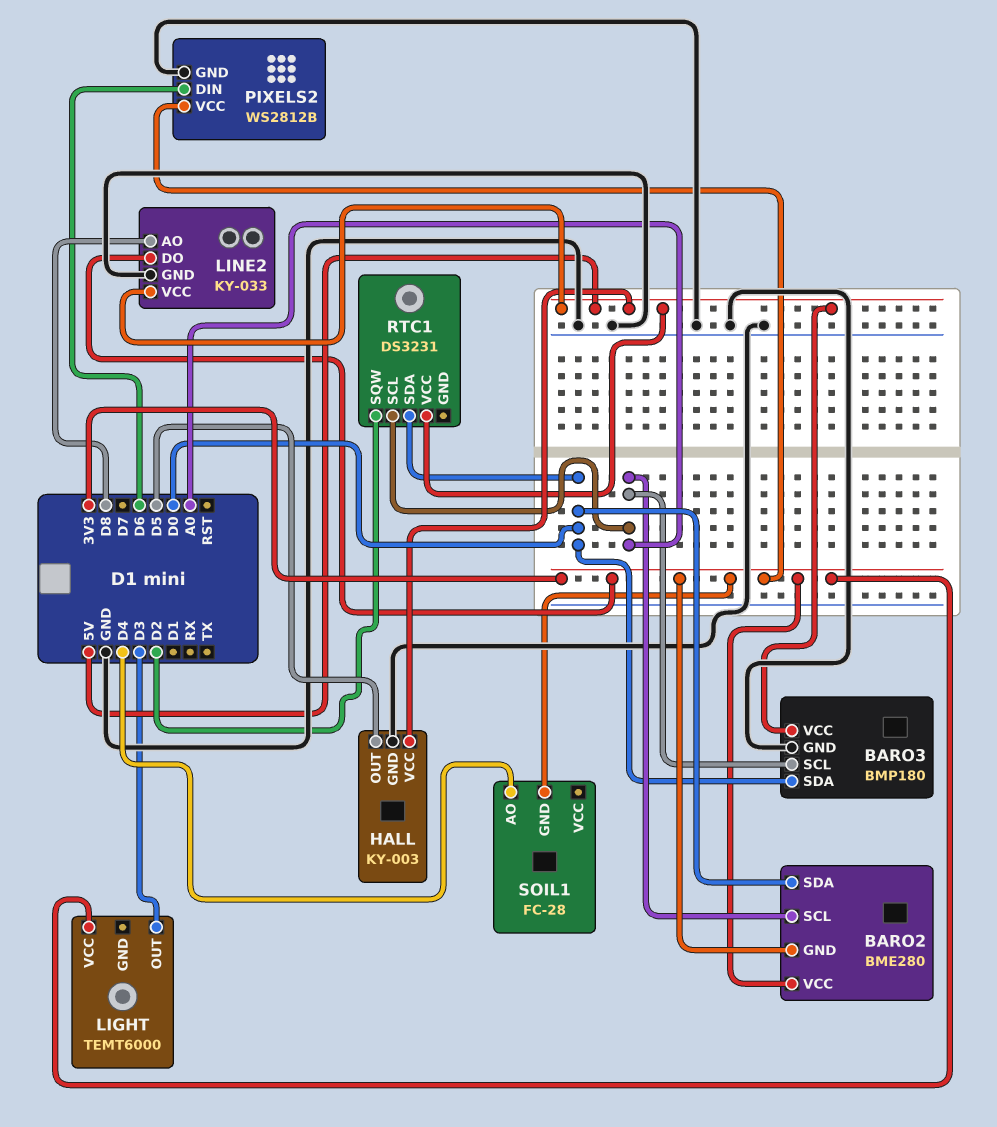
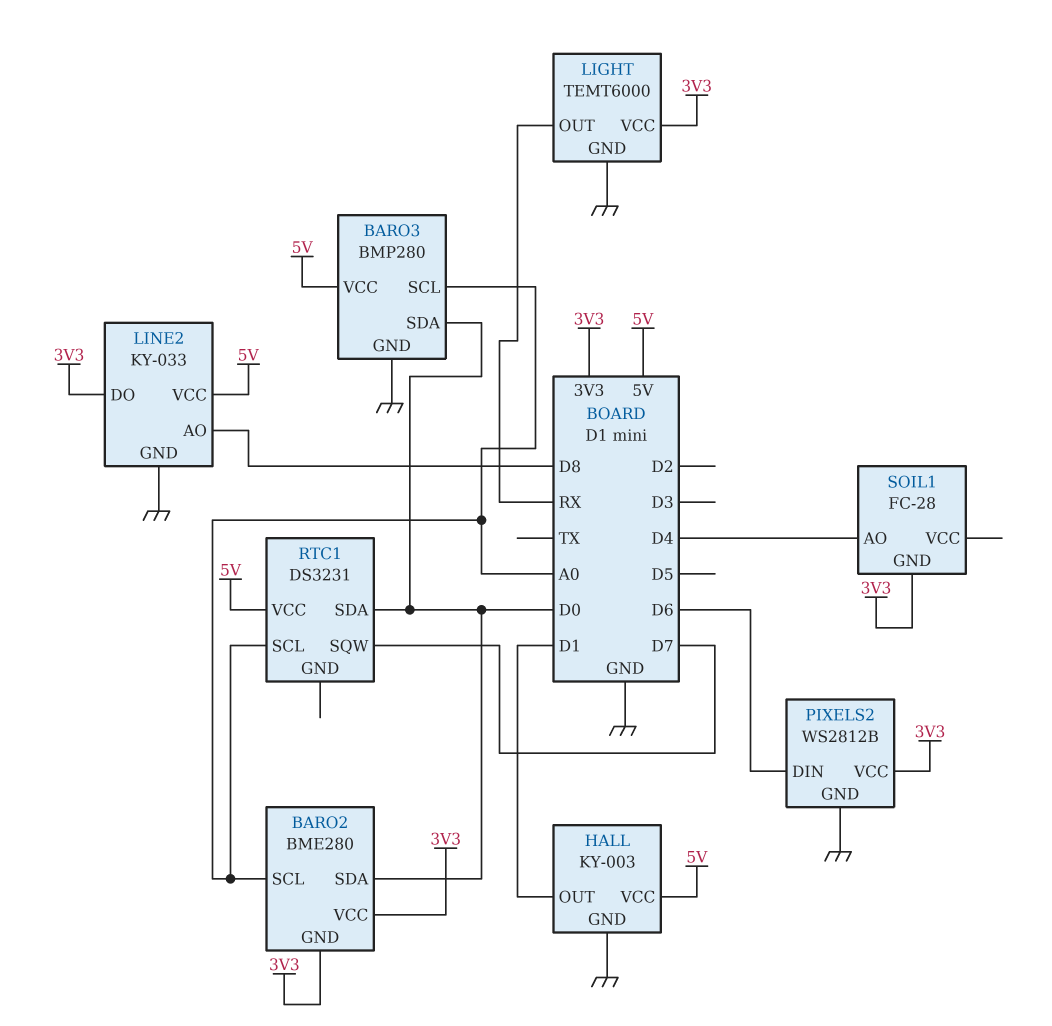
BARO3: BMP180 -> BMP280
HALL pin OUT: D5 -> D1
LIGHT pin GND: none -> GND
LIGHT pin OUT: D3 -> RX
RTC1 pin SQW: D2 -> D7

